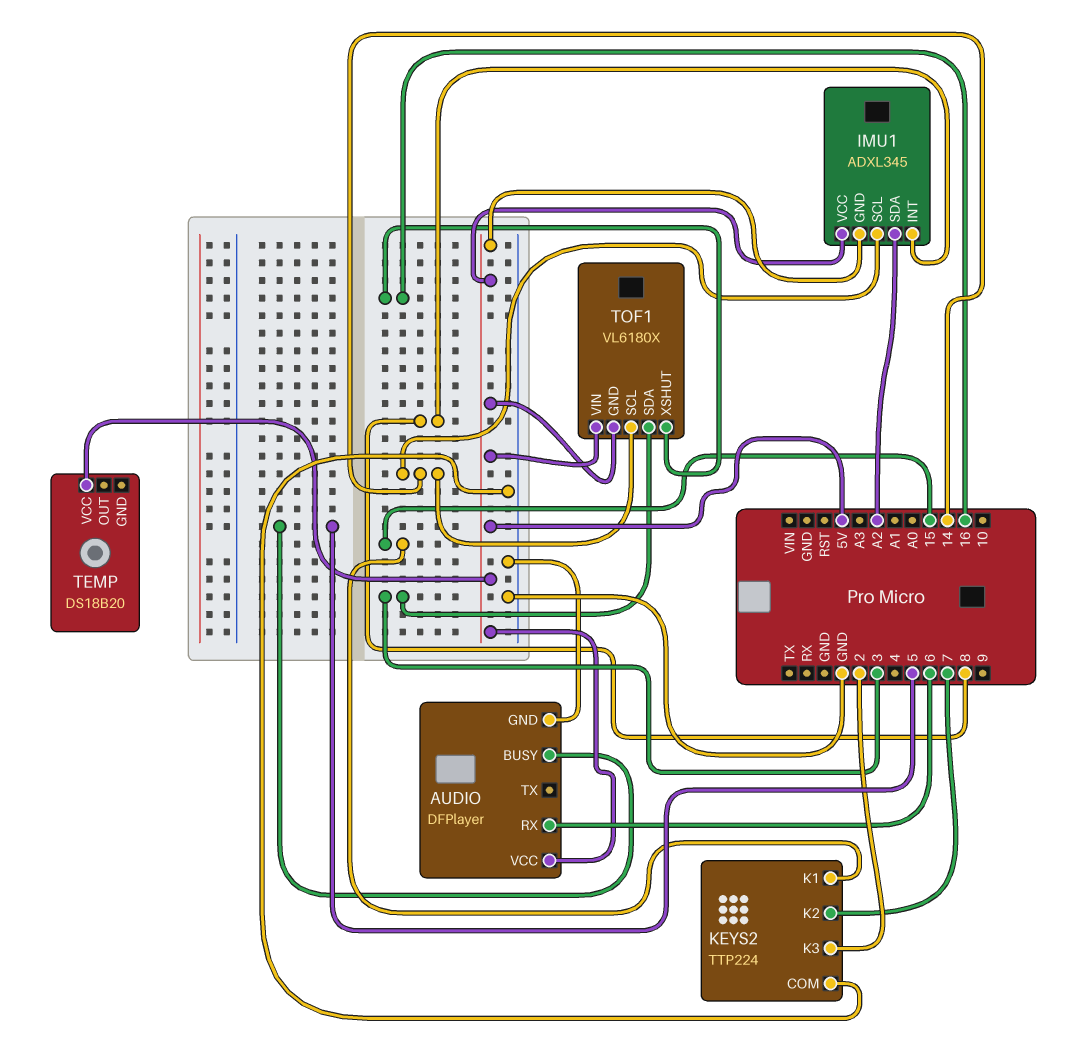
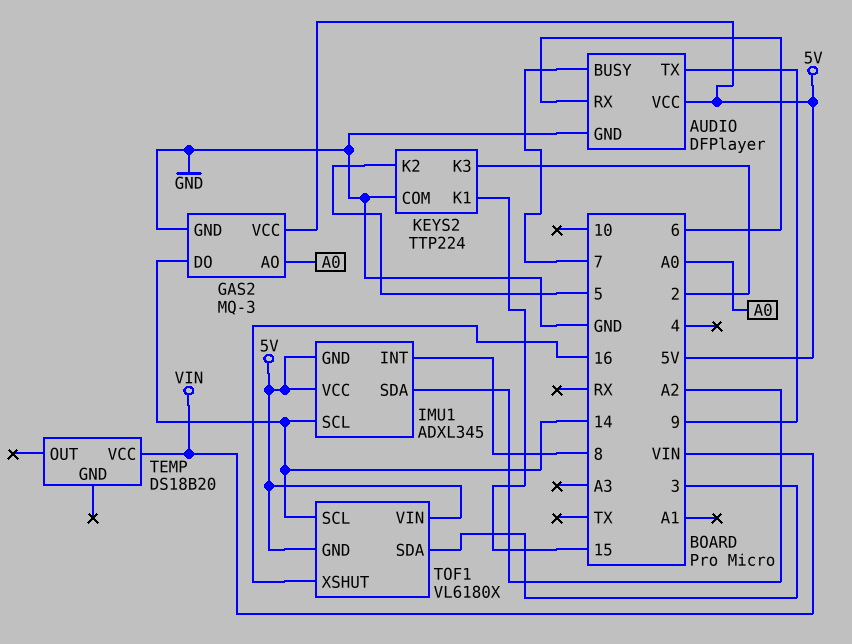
AUDIO pin BUSY: 5 -> 7
AUDIO pin TX: none -> 9
GAS2: none -> MQ-3
GAS2 pin AO: none -> A0
GAS2 pin DO: none -> 14
GAS2 pin GND: none -> GND
GAS2 pin VCC: none -> 5V
KEYS2 pin K2: 7 -> 5
TEMP pin VCC: 5V -> VIN

